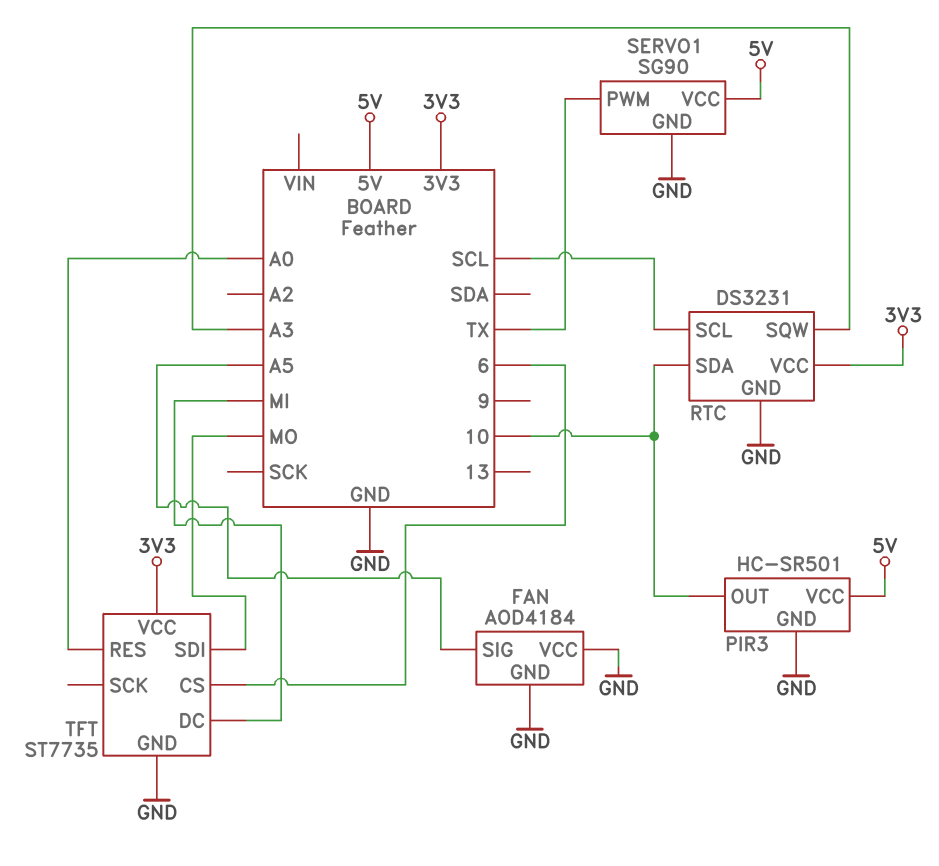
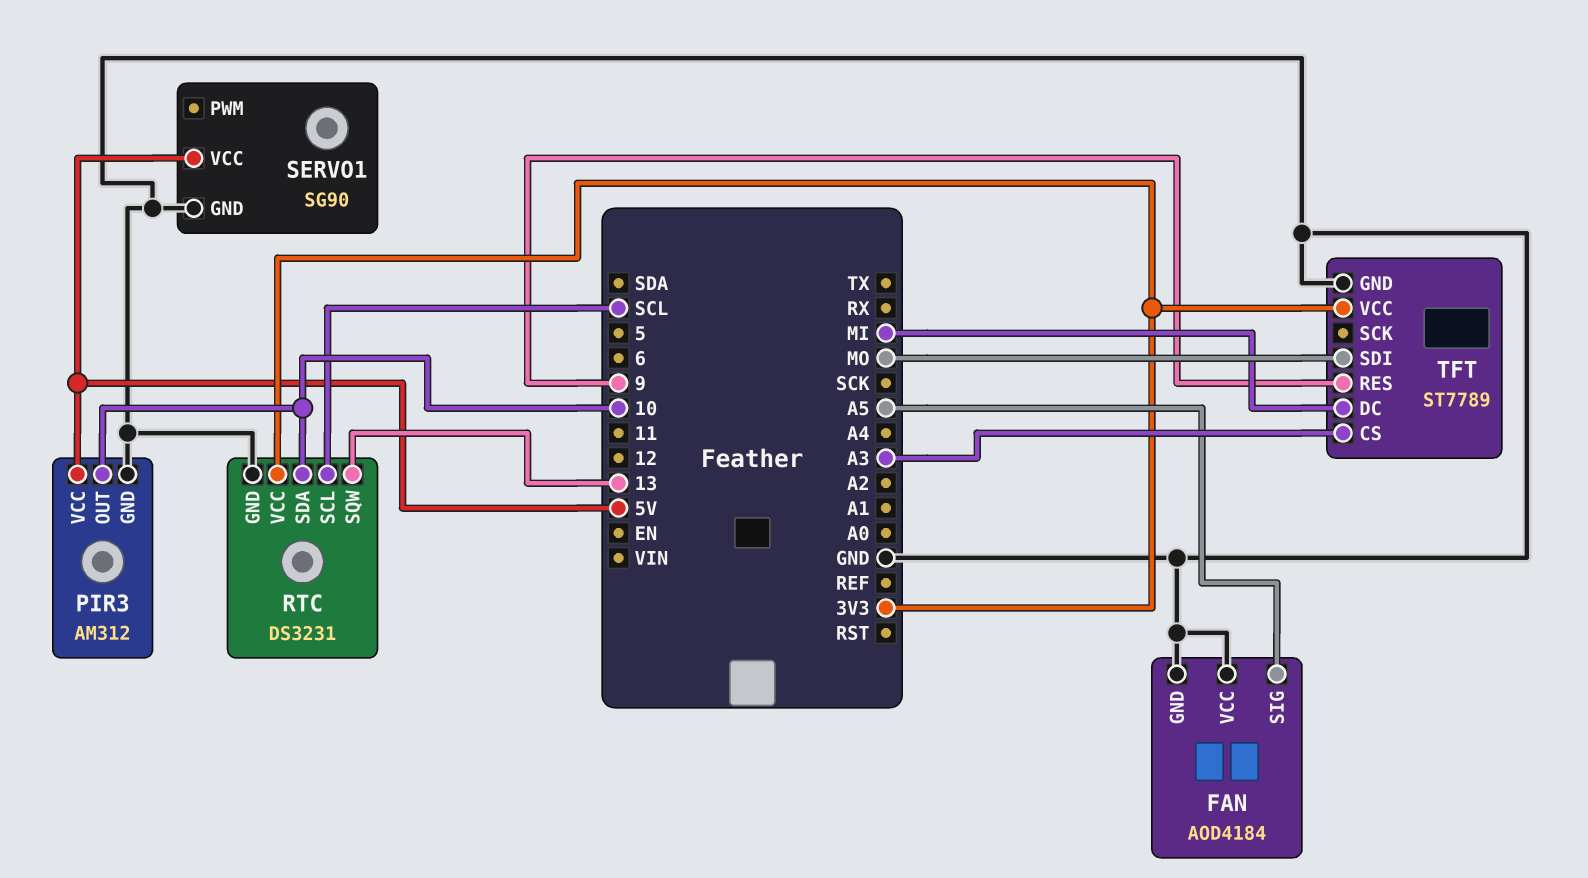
PIR3: HC-SR501 -> AM312
RTC pin SQW: A3 -> 13
SERVO1 pin PWM: TX -> none
TFT: ST7735 -> ST7789
TFT pin CS: 6 -> A3
TFT pin RES: A0 -> 9

